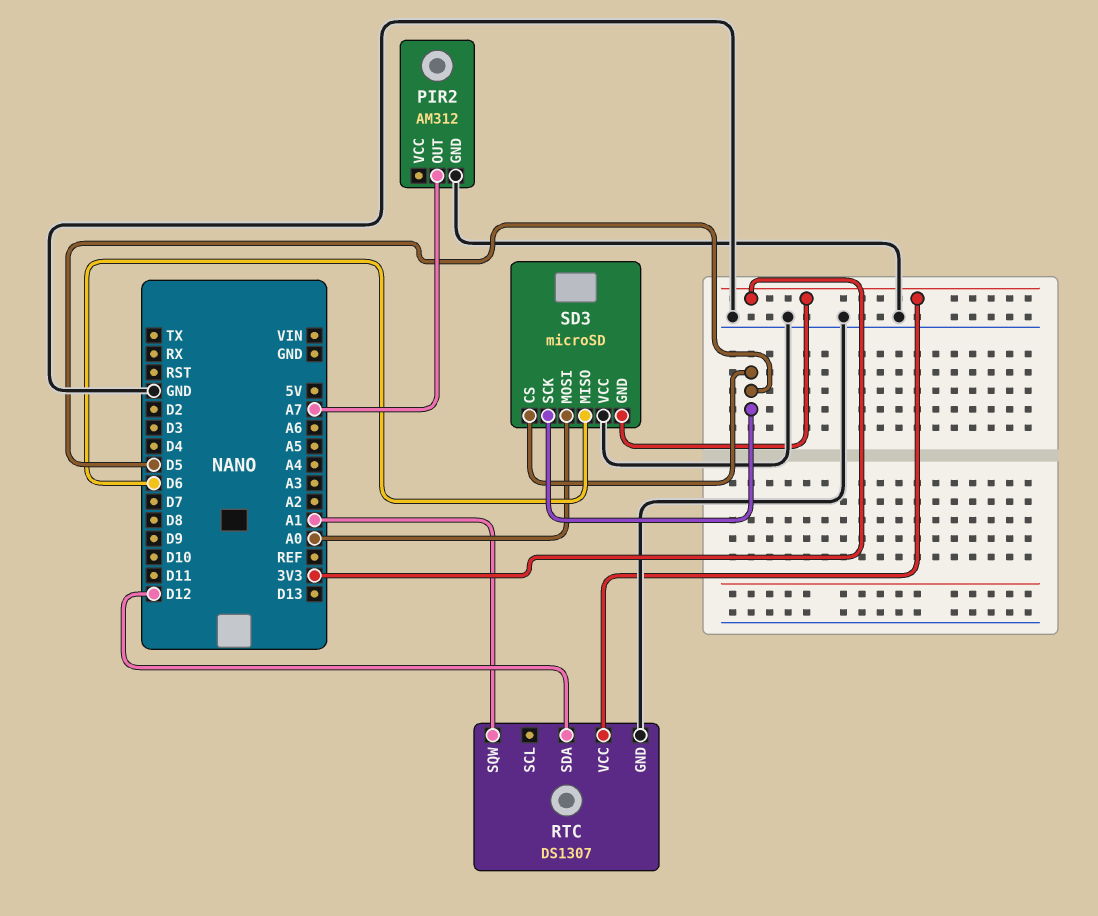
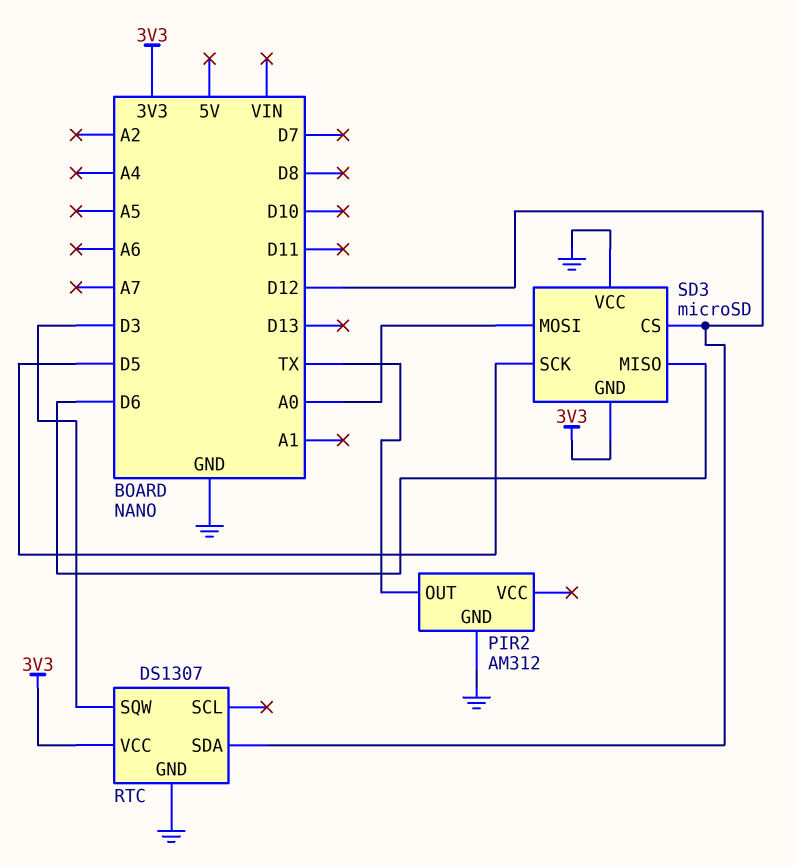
PIR2 pin OUT: A7 -> TX
RTC pin SQW: A1 -> D3
SD3 pin CS: D5 -> D12

